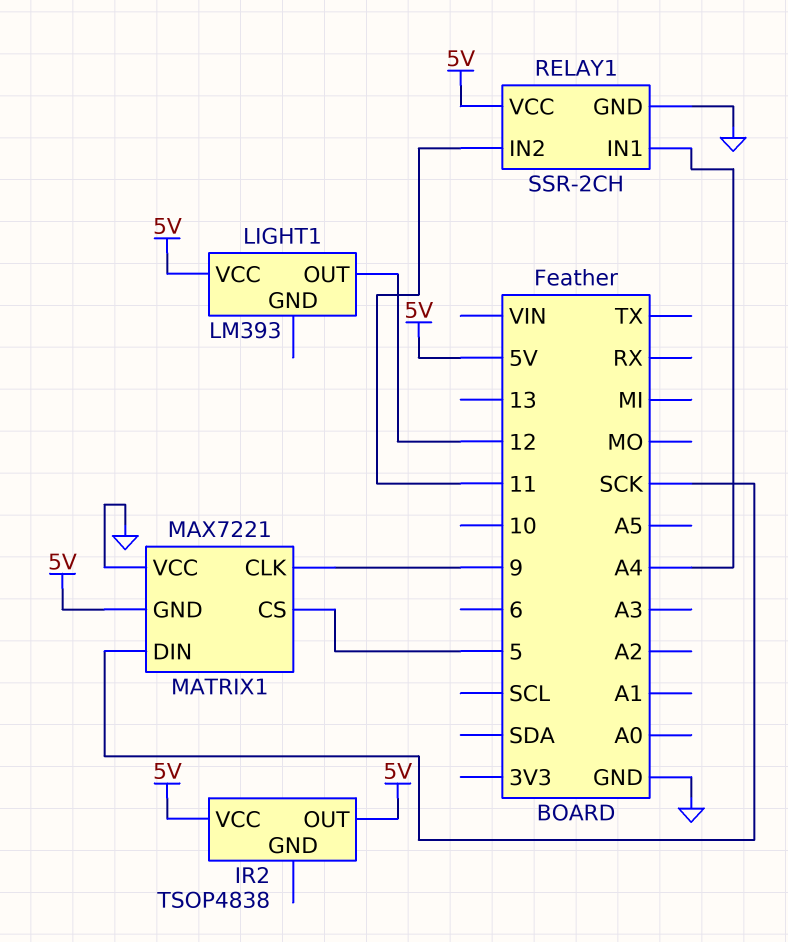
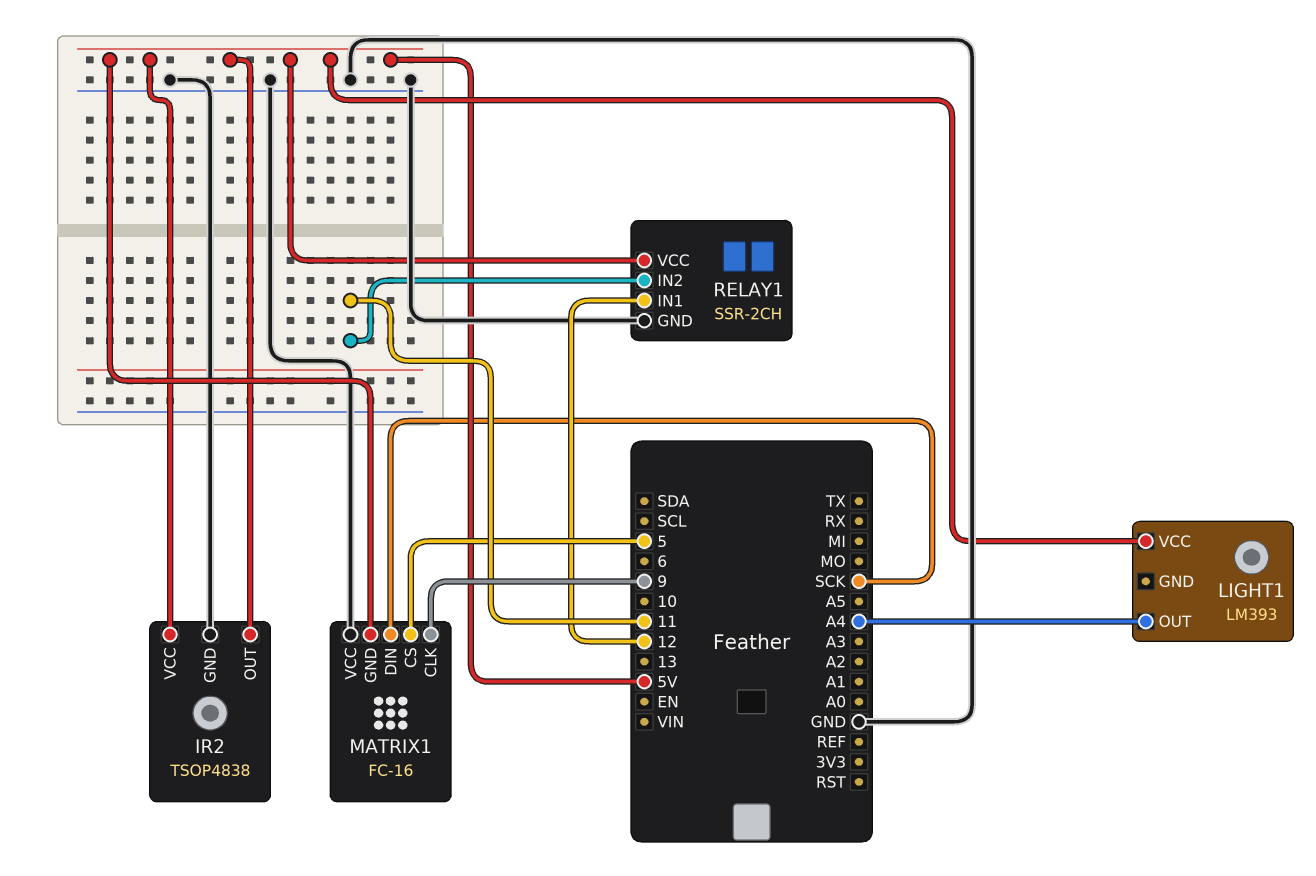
IR2 pin GND: none -> GND
LIGHT1 pin OUT: 12 -> A4
MATRIX1: MAX7221 -> FC-16
RELAY1 pin IN1: A4 -> 12

